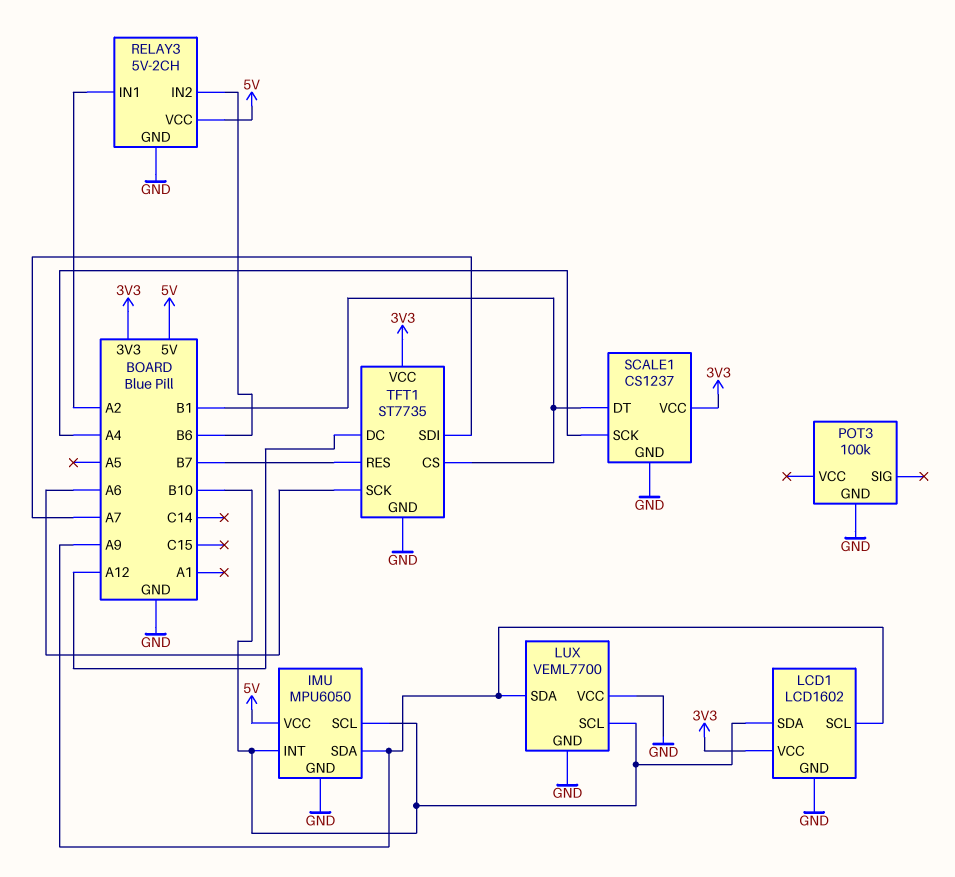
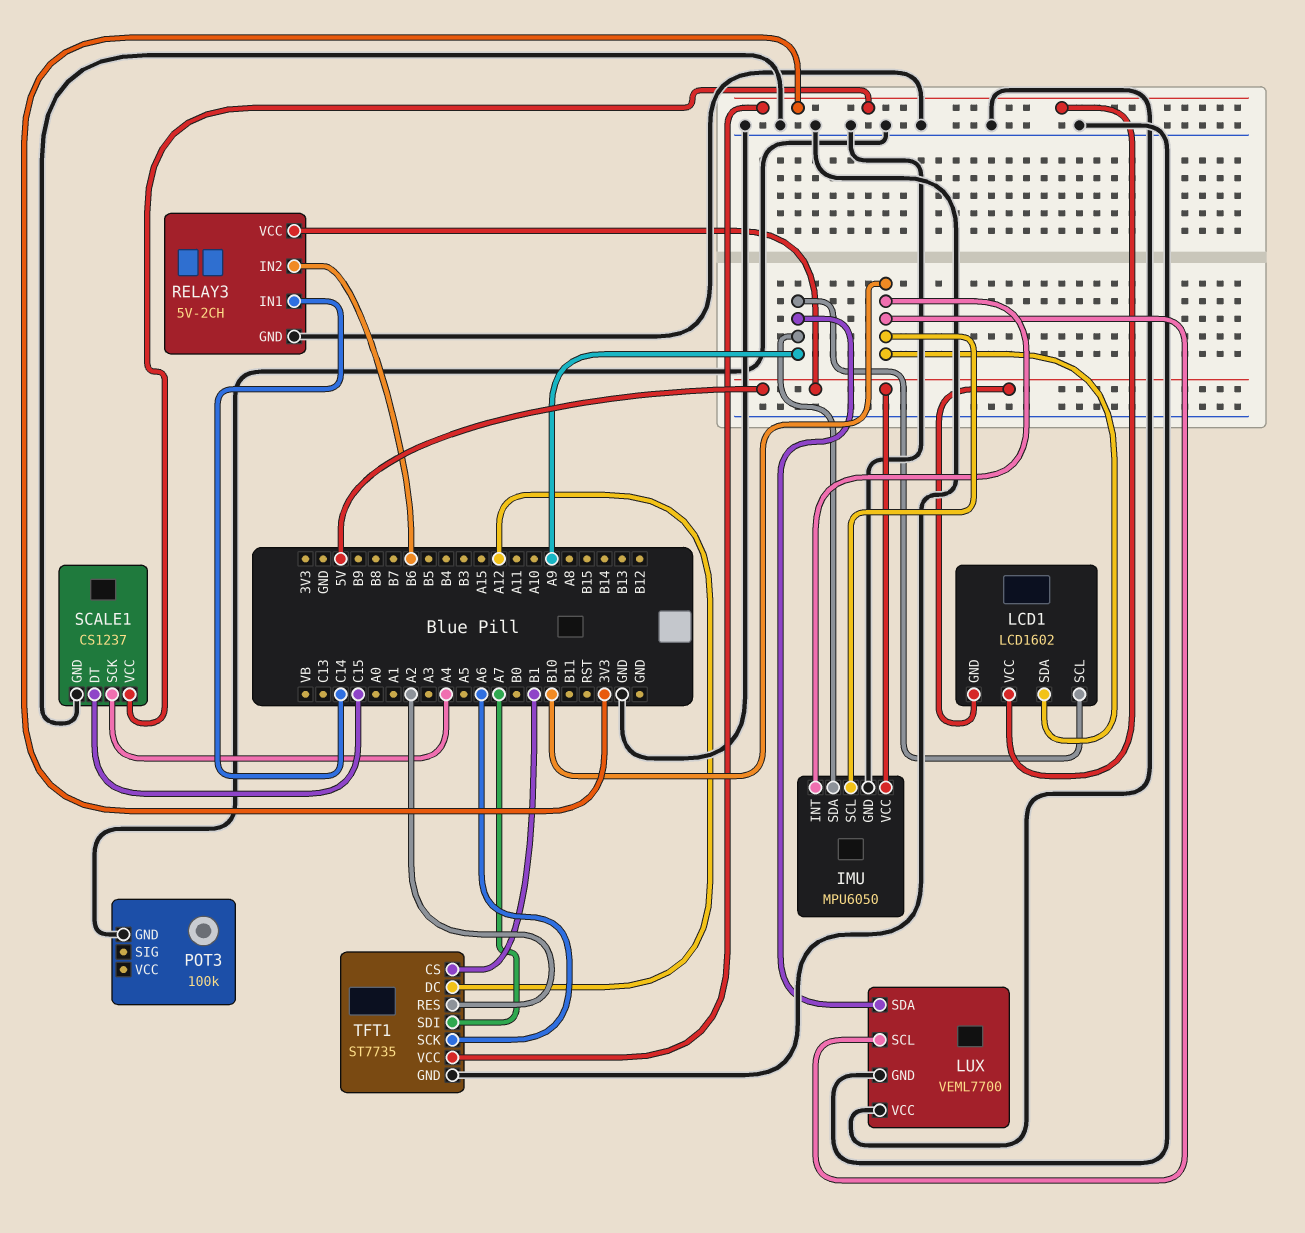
LCD1 pin GND: GND -> 5V
RELAY3 pin IN1: A2 -> C14
SCALE1 pin DT: B1 -> C15
TFT1 pin RES: B7 -> A2

